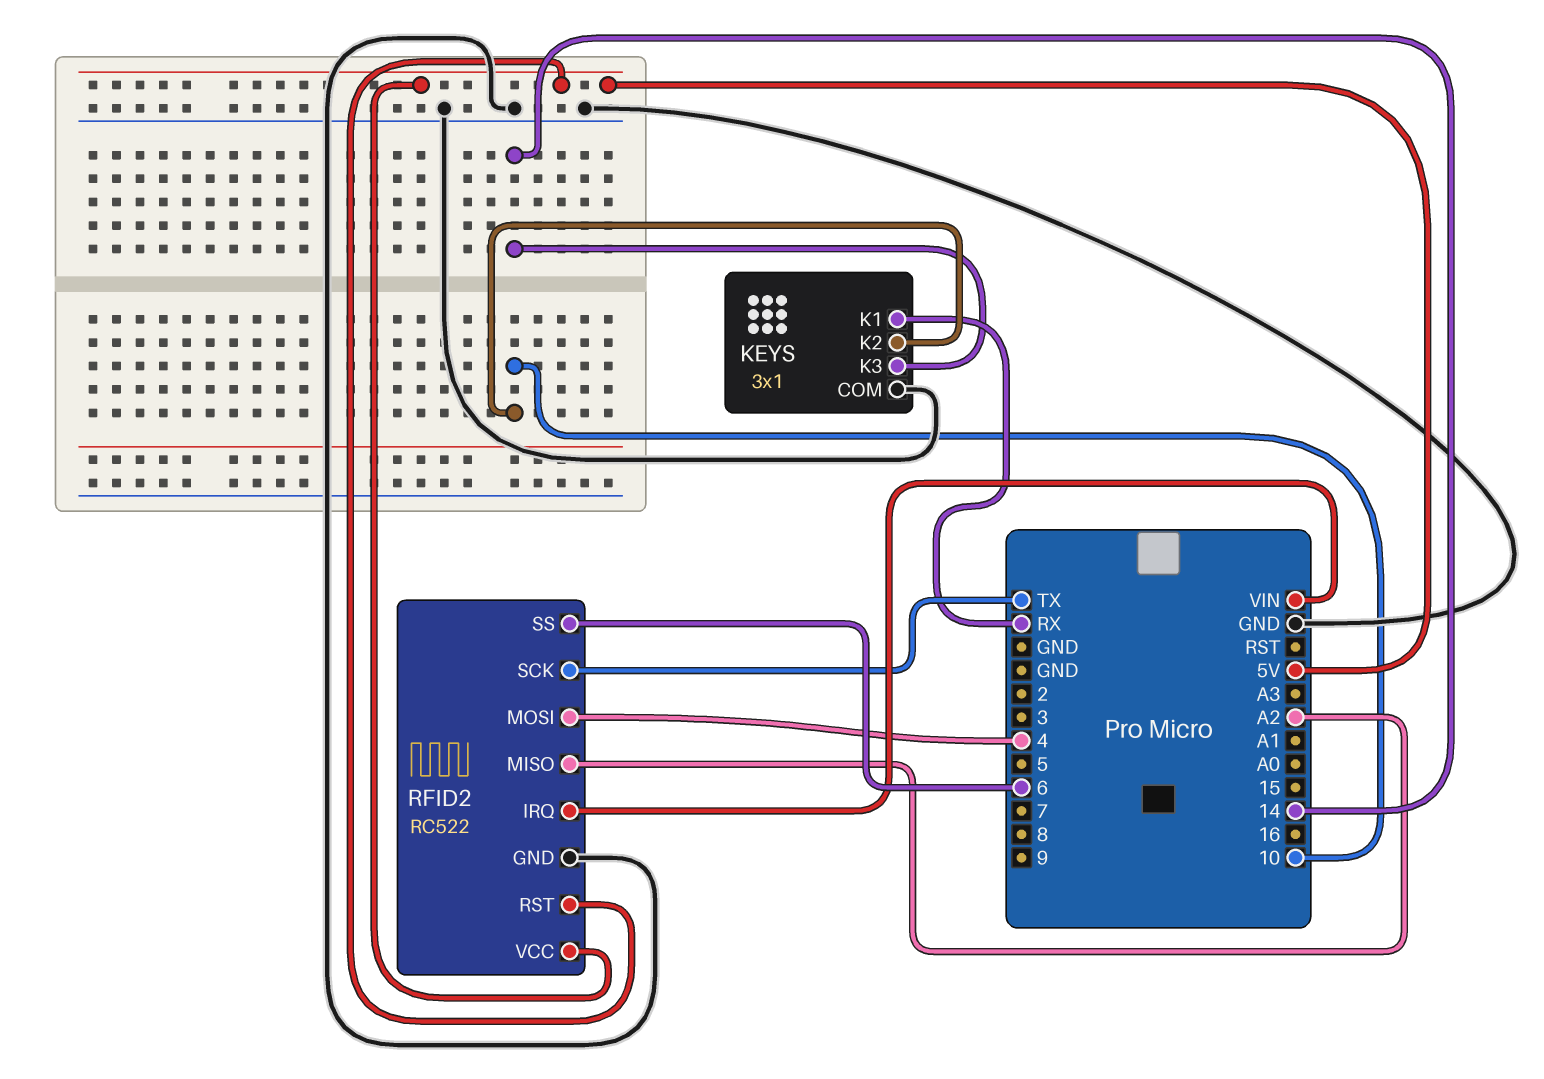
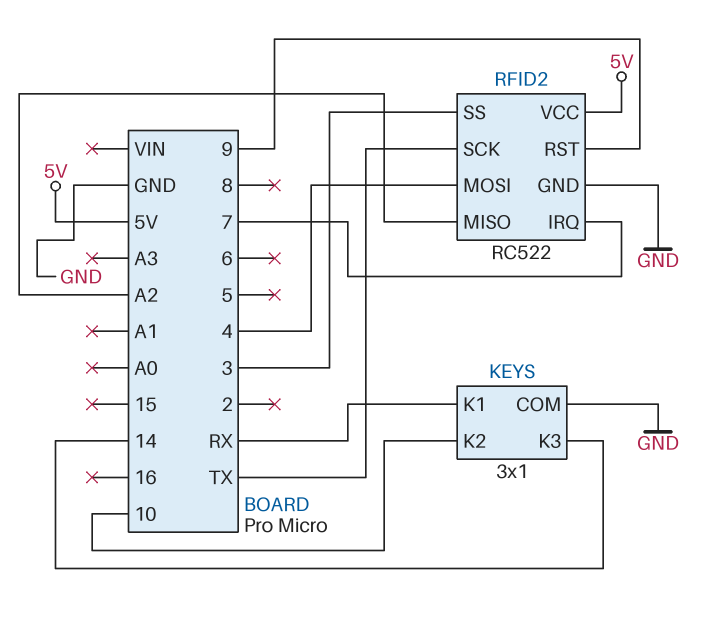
RFID2 pin IRQ: VIN -> 7
RFID2 pin RST: 5V -> 9
RFID2 pin SS: 6 -> 3

